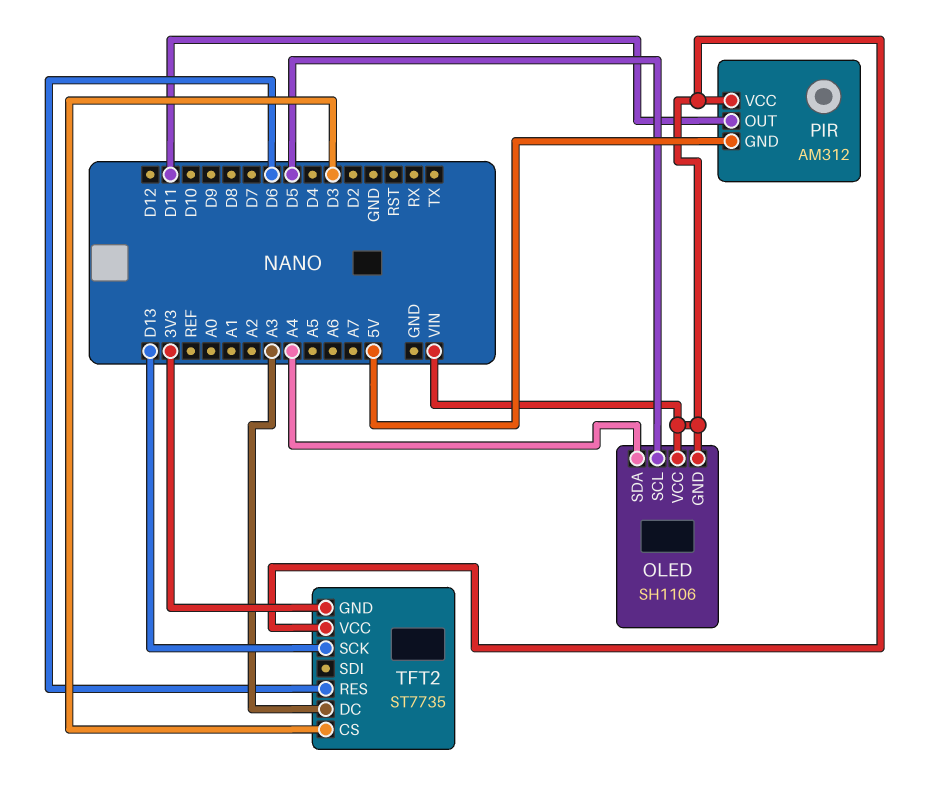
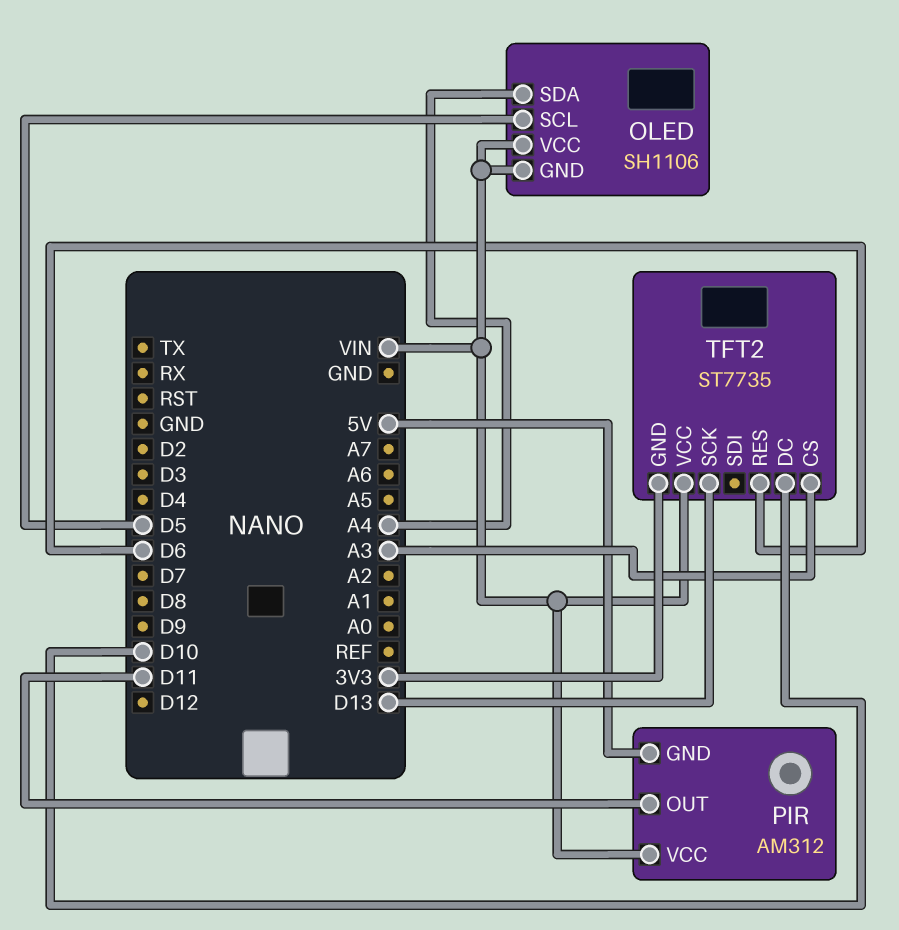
TFT2 pin CS: D3 -> A3
TFT2 pin DC: A3 -> D10

